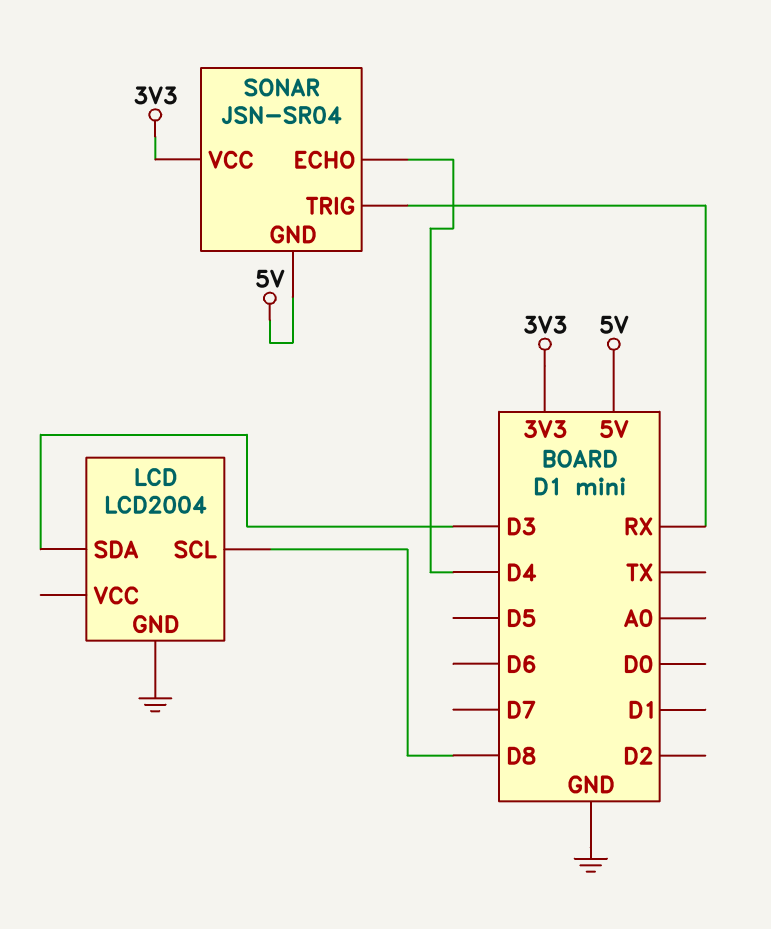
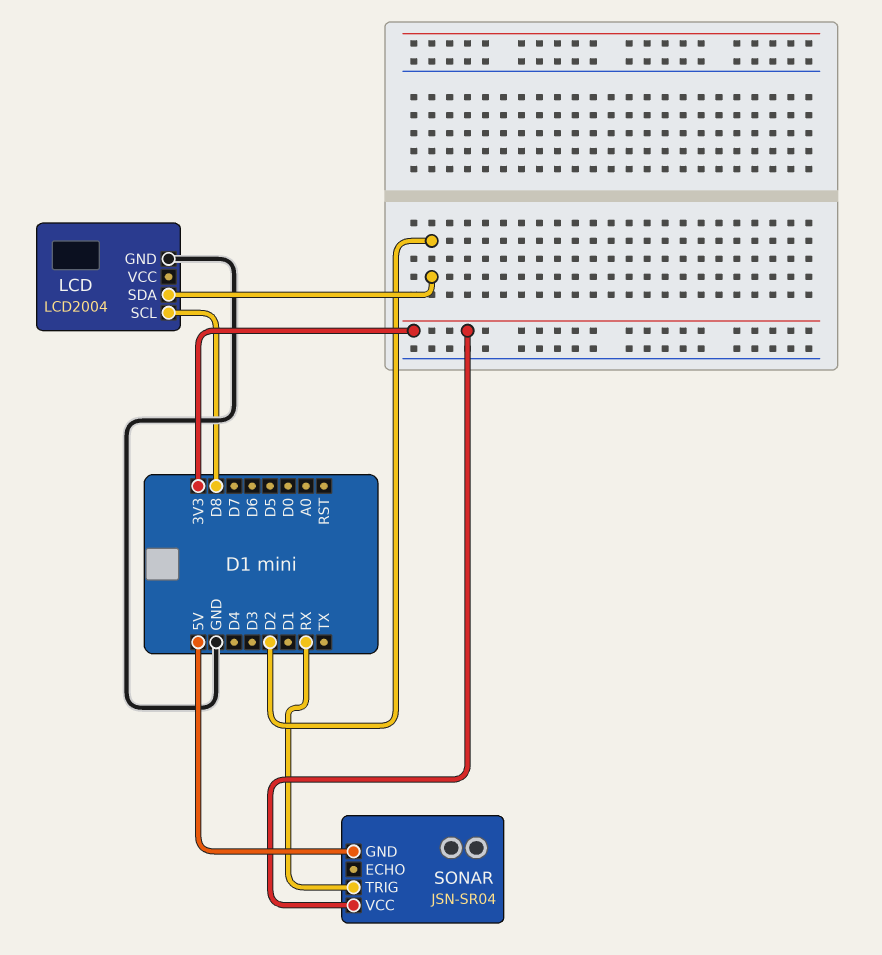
LCD pin SDA: D3 -> D2
SONAR pin ECHO: D4 -> none

